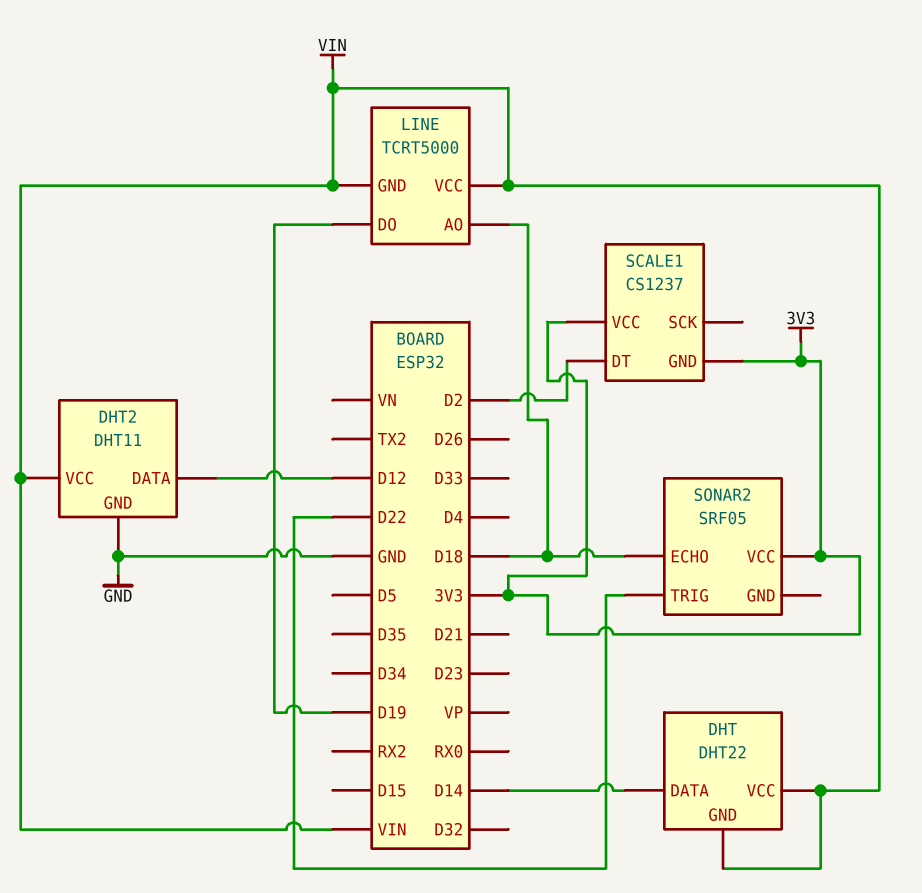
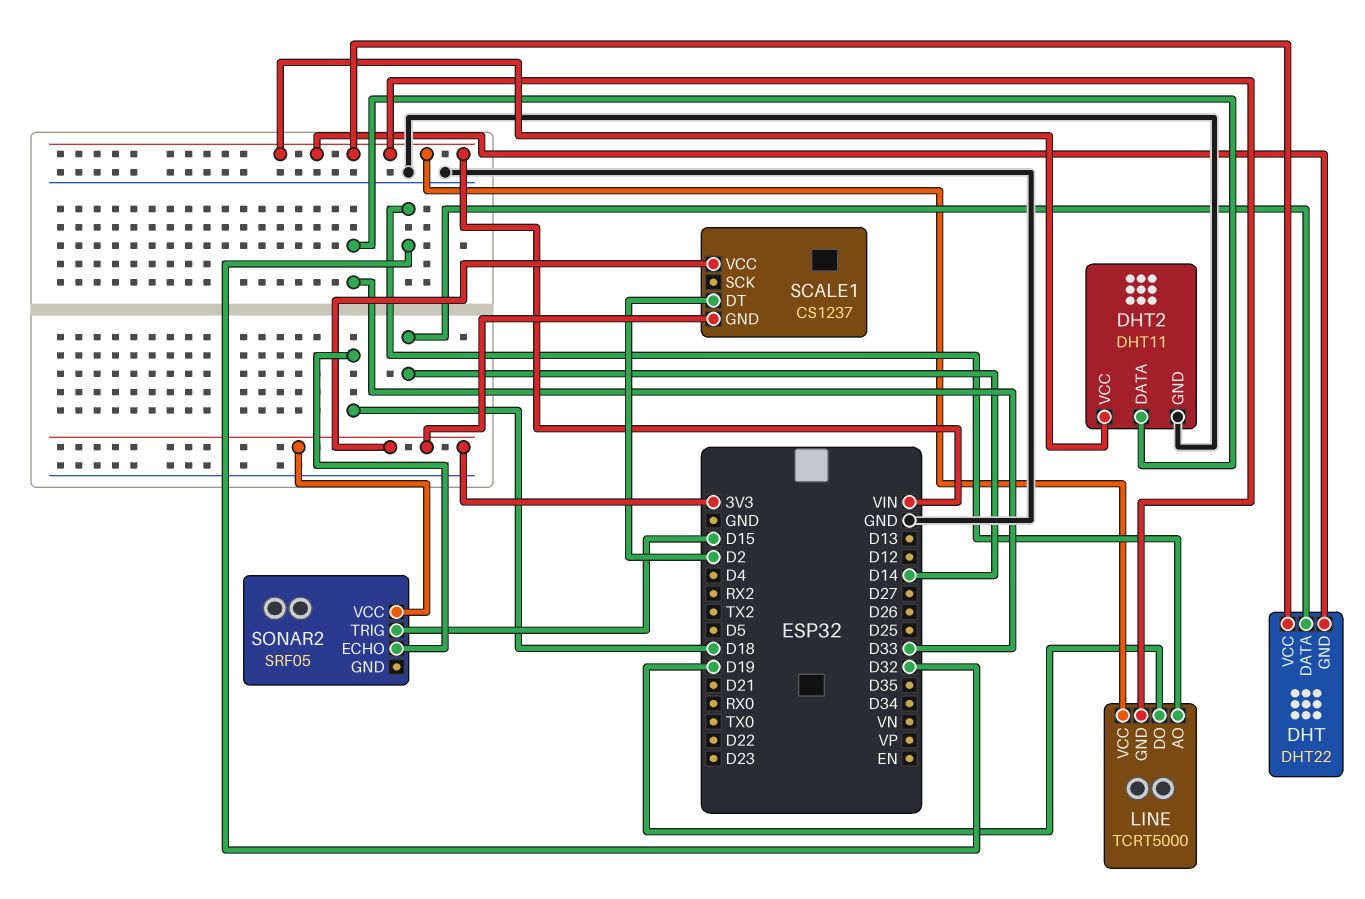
DHT2 pin DATA: D12 -> D33
LINE pin AO: D18 -> D32
SONAR2 pin TRIG: D22 -> D15

